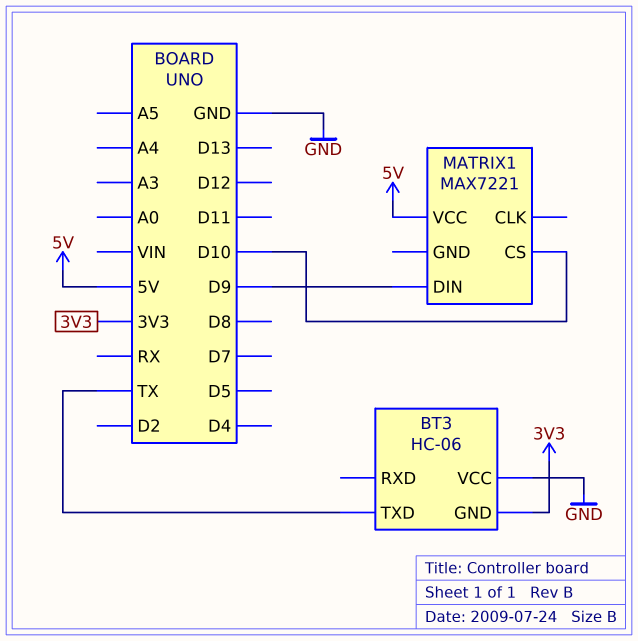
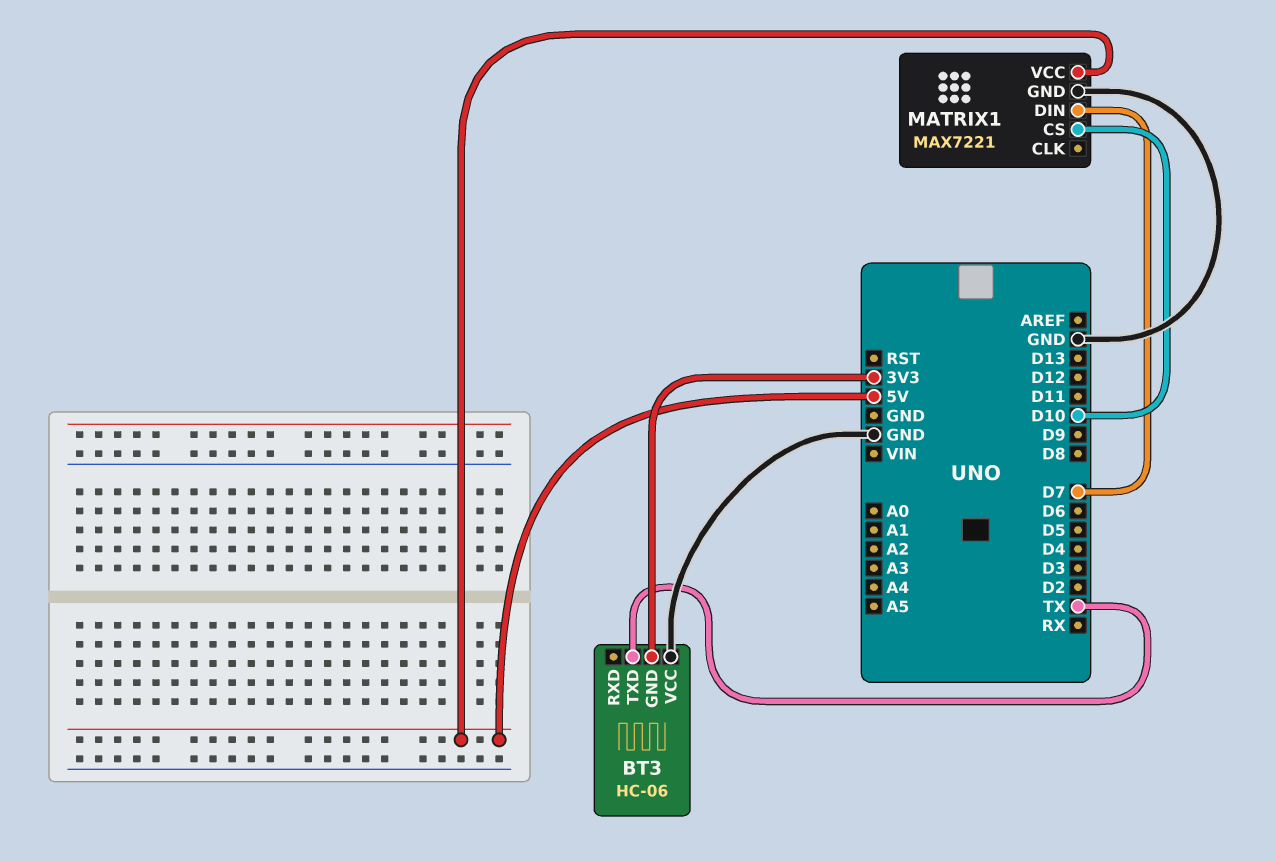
MATRIX1 pin DIN: D9 -> D7
MATRIX1 pin GND: none -> GND

